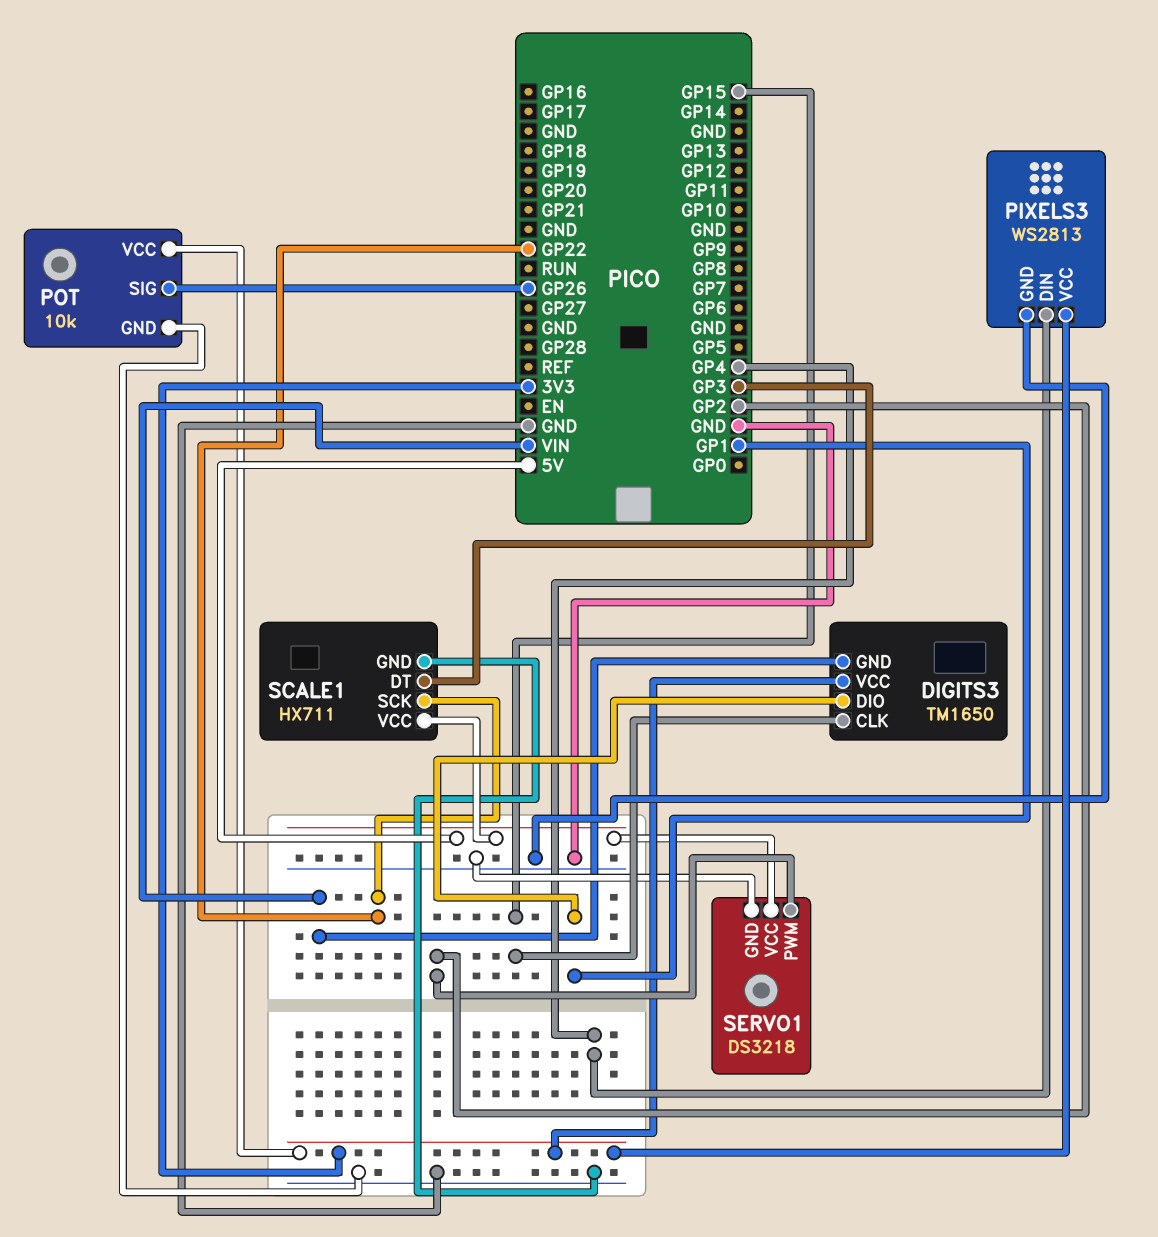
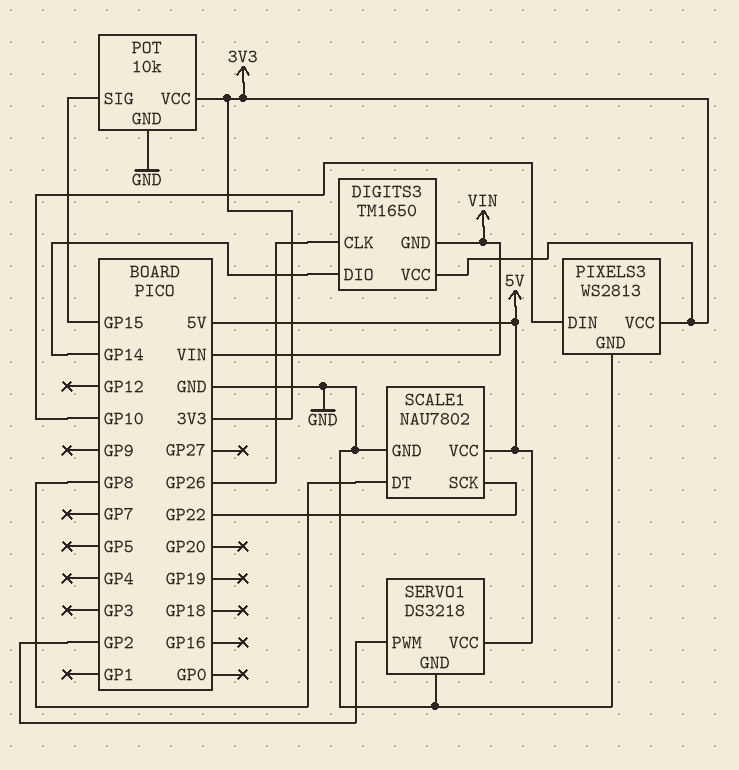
DIGITS3 pin CLK: GP15 -> GP26
DIGITS3 pin DIO: GP1 -> GP14
PIXELS3 pin DIN: GP4 -> GP10
POT pin SIG: GP26 -> GP15
SCALE1: HX711 -> NAU7802
SCALE1 pin DT: GP3 -> GP8

